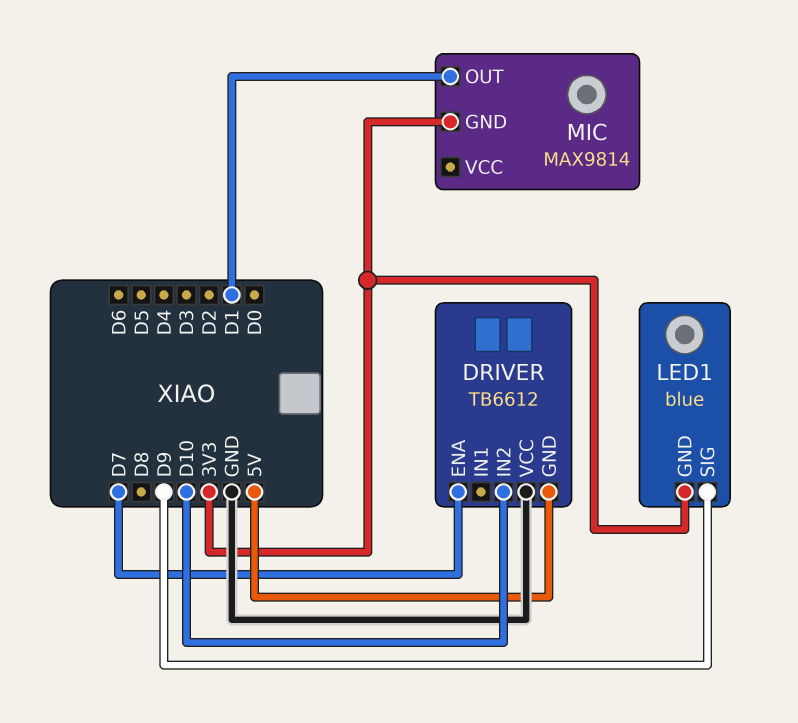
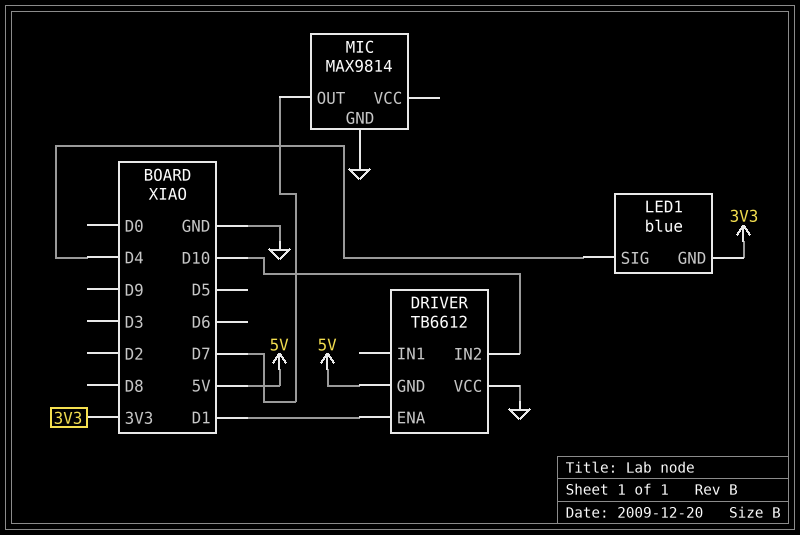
DRIVER pin ENA: D7 -> D1
LED1 pin SIG: D9 -> D4
MIC pin GND: 3V3 -> GND
MIC pin OUT: D1 -> D7

